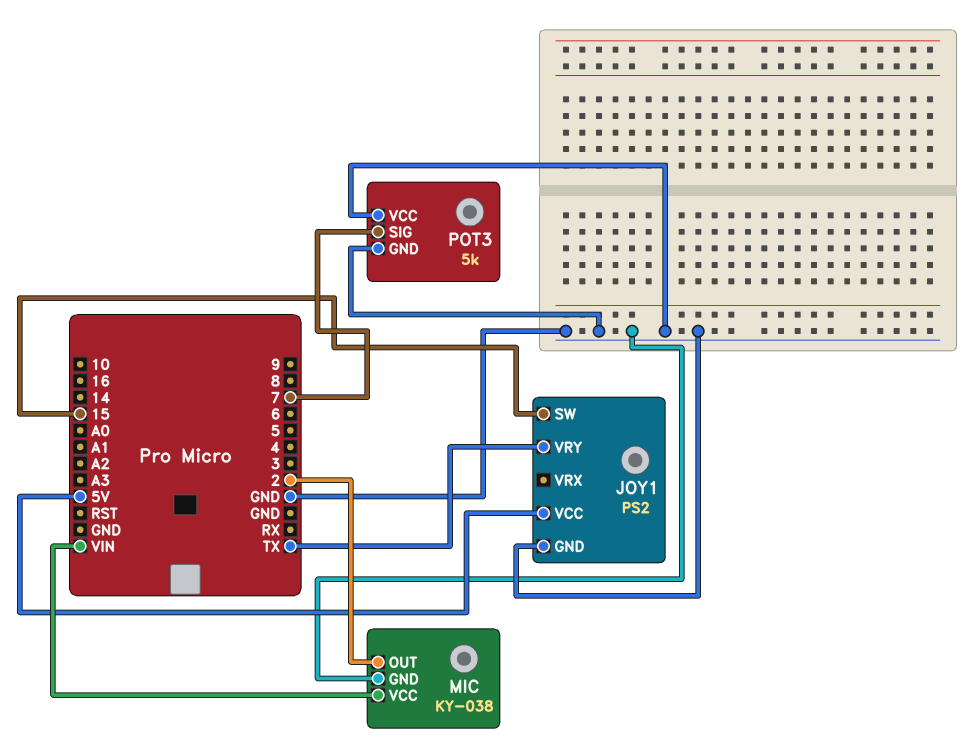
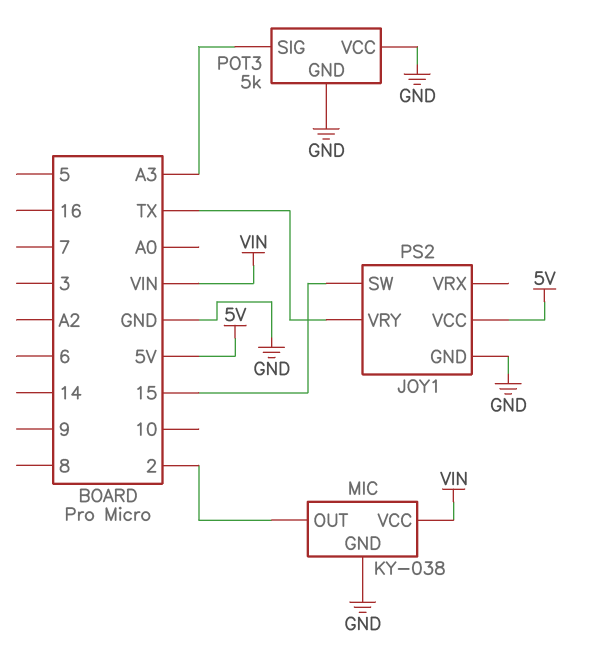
POT3 pin SIG: 7 -> A3

